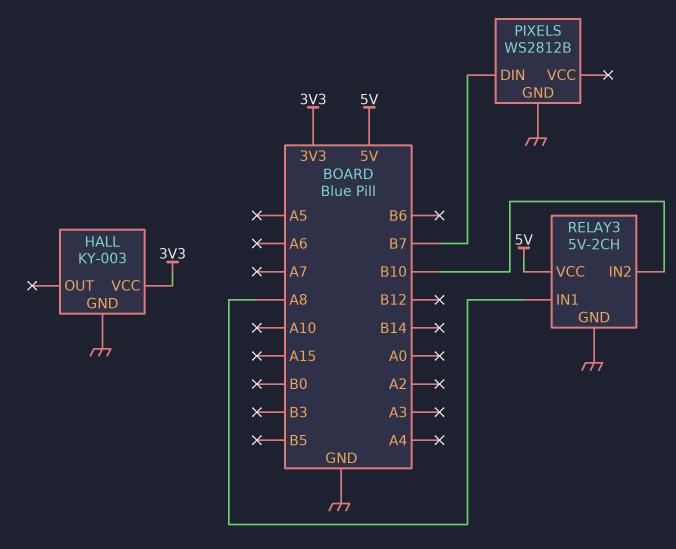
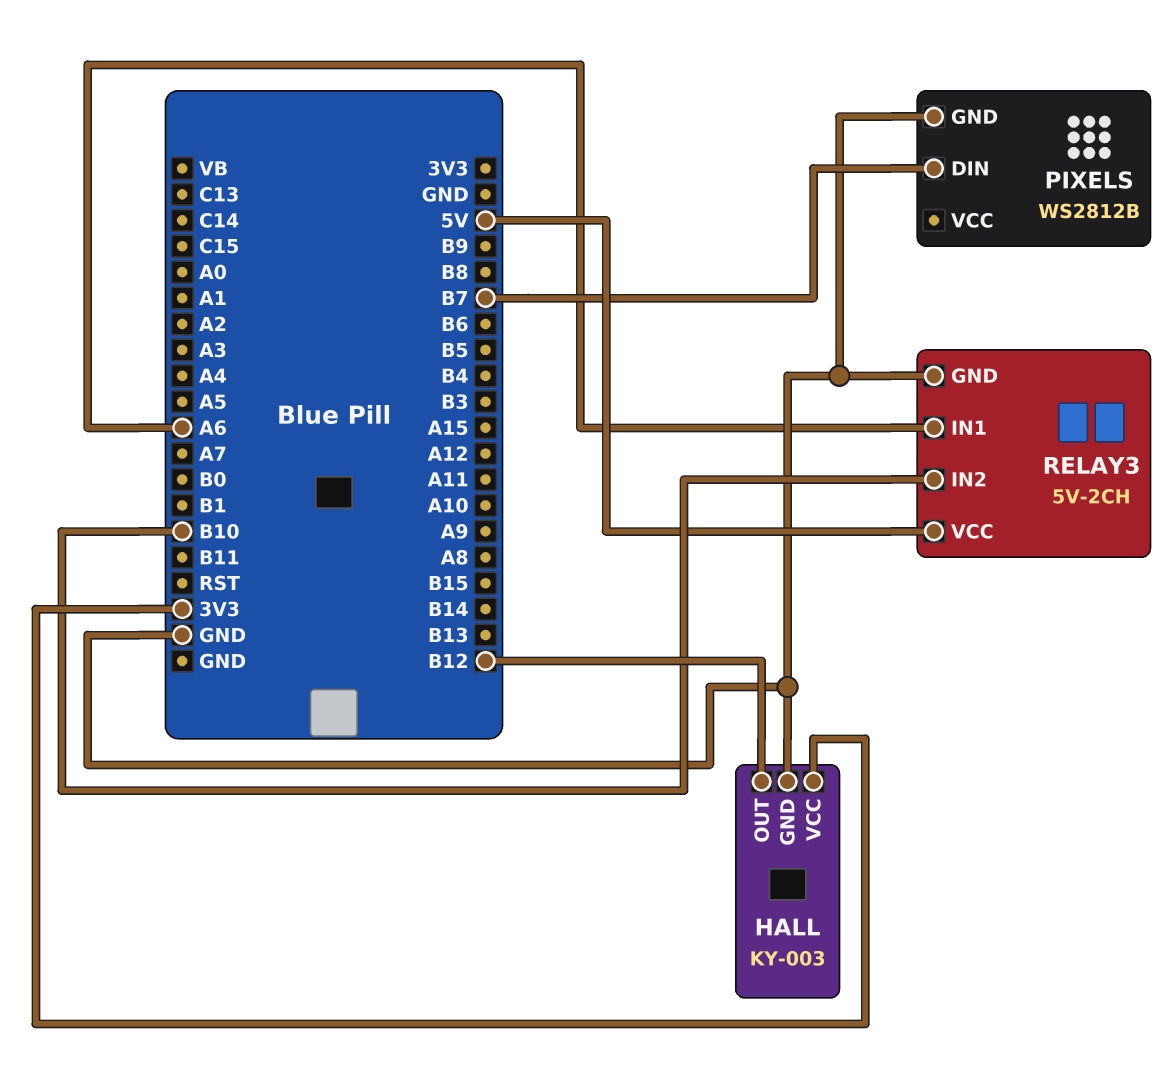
HALL pin OUT: none -> B12
RELAY3 pin IN1: A8 -> A6

